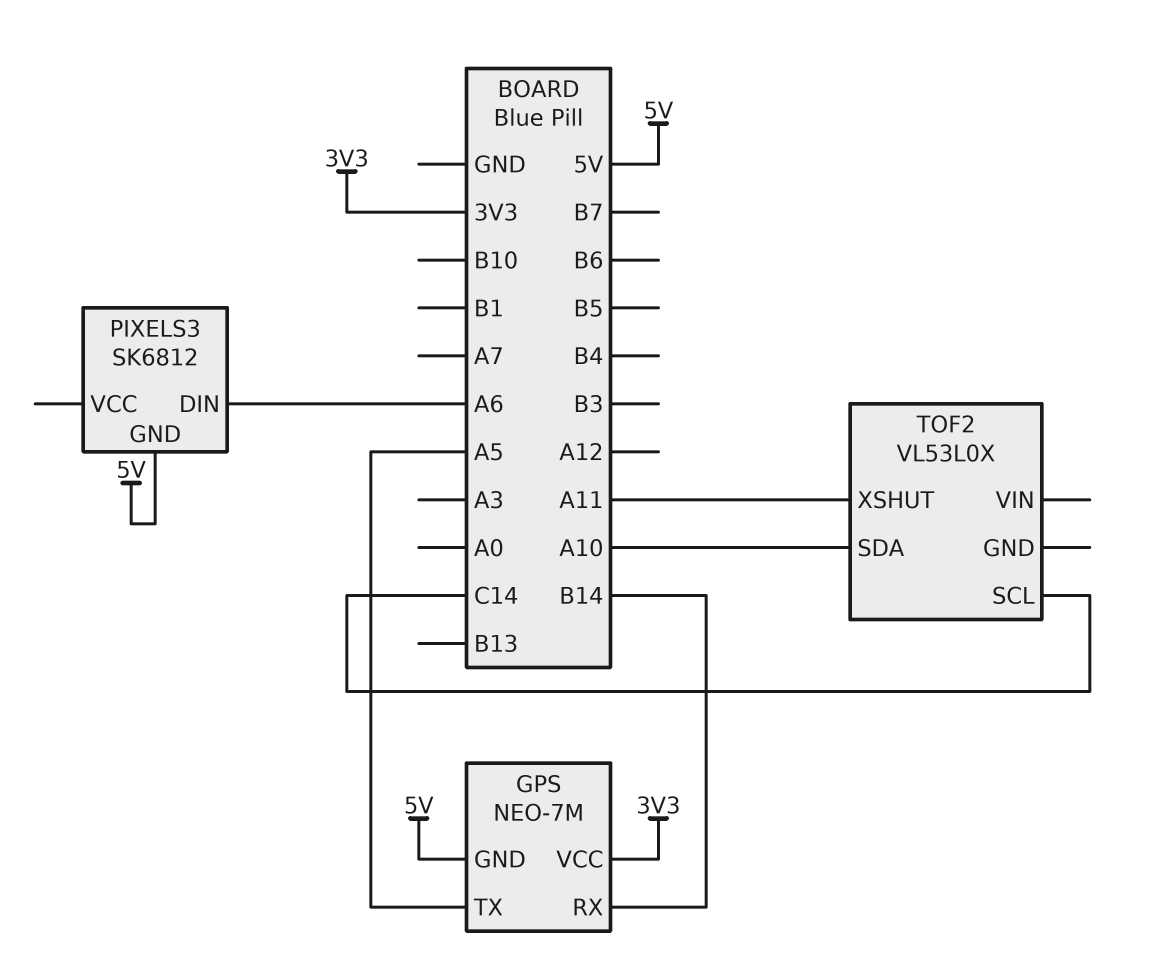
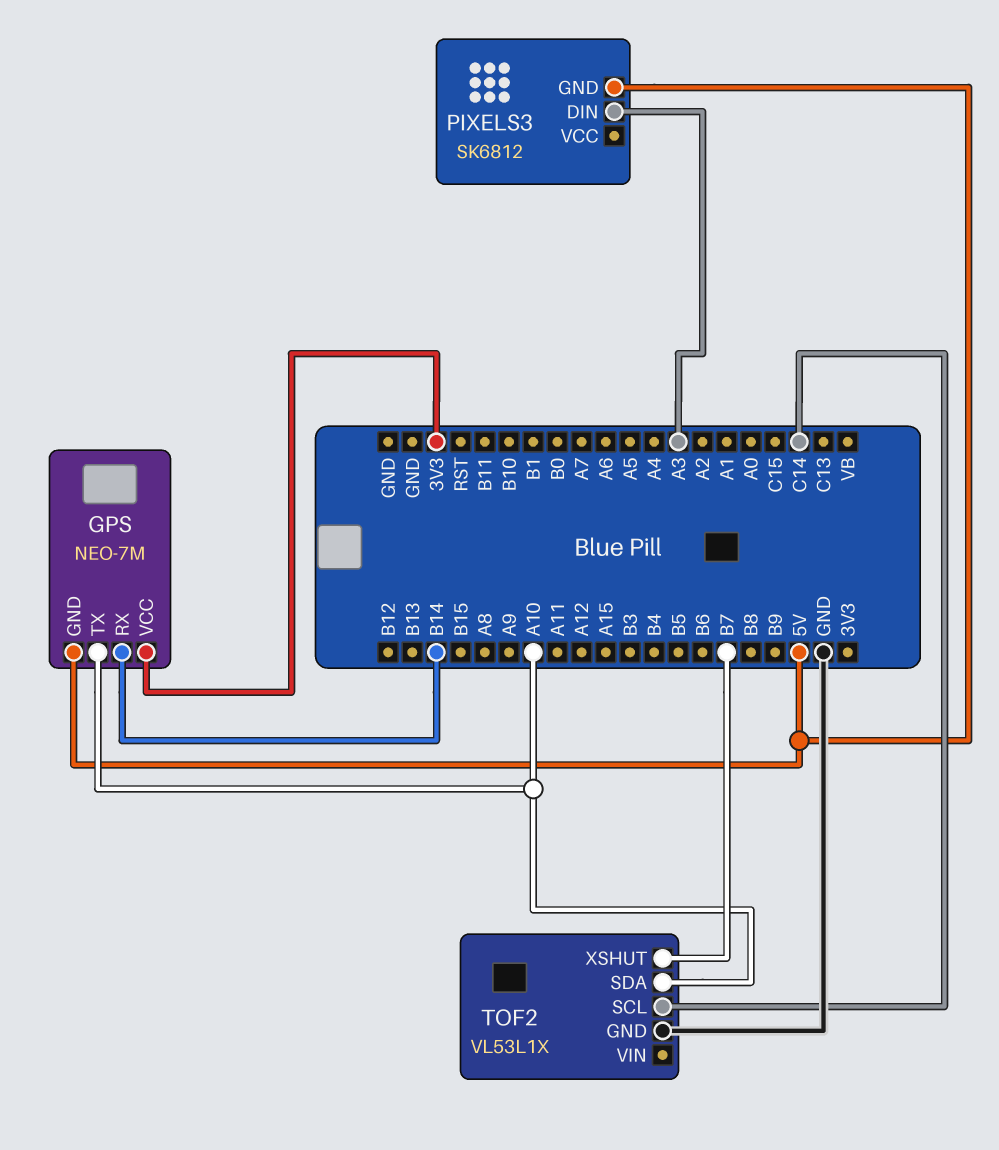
GPS pin TX: A5 -> A10
PIXELS3 pin DIN: A6 -> A3
TOF2: VL53L0X -> VL53L1X
TOF2 pin GND: none -> GND
TOF2 pin XSHUT: A11 -> B7

